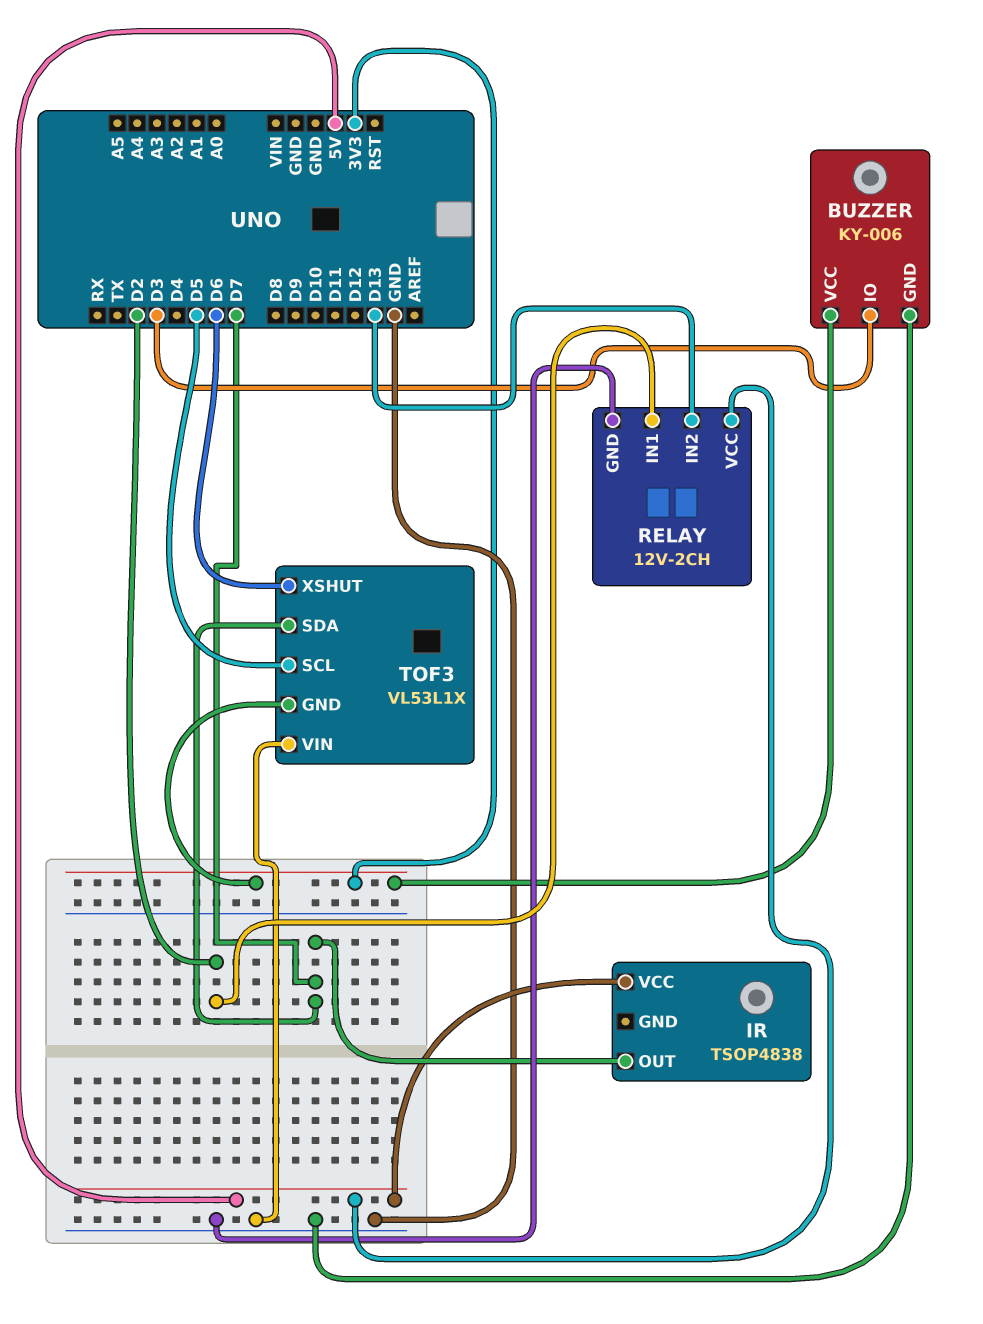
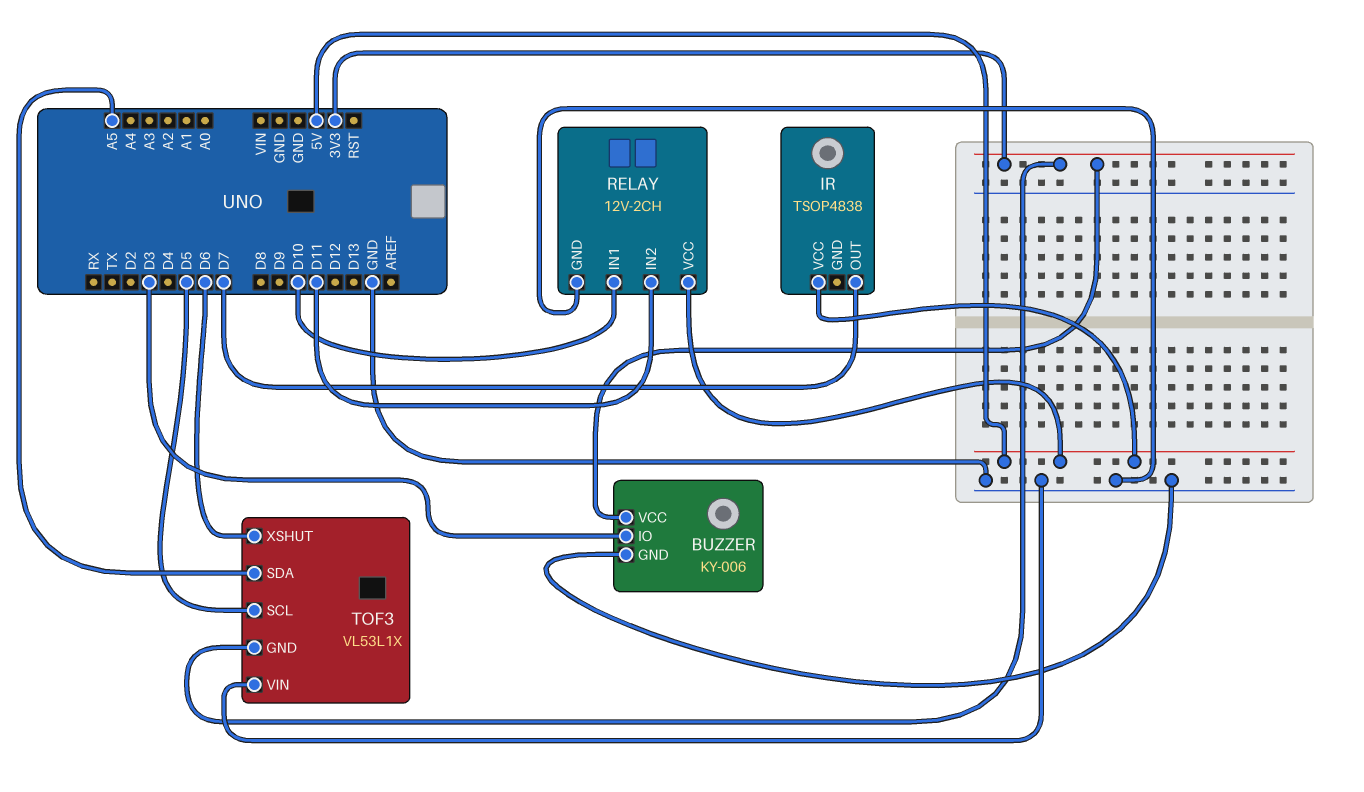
RELAY pin IN1: D2 -> D10
RELAY pin IN2: D13 -> D11
TOF3 pin SDA: D7 -> A5

